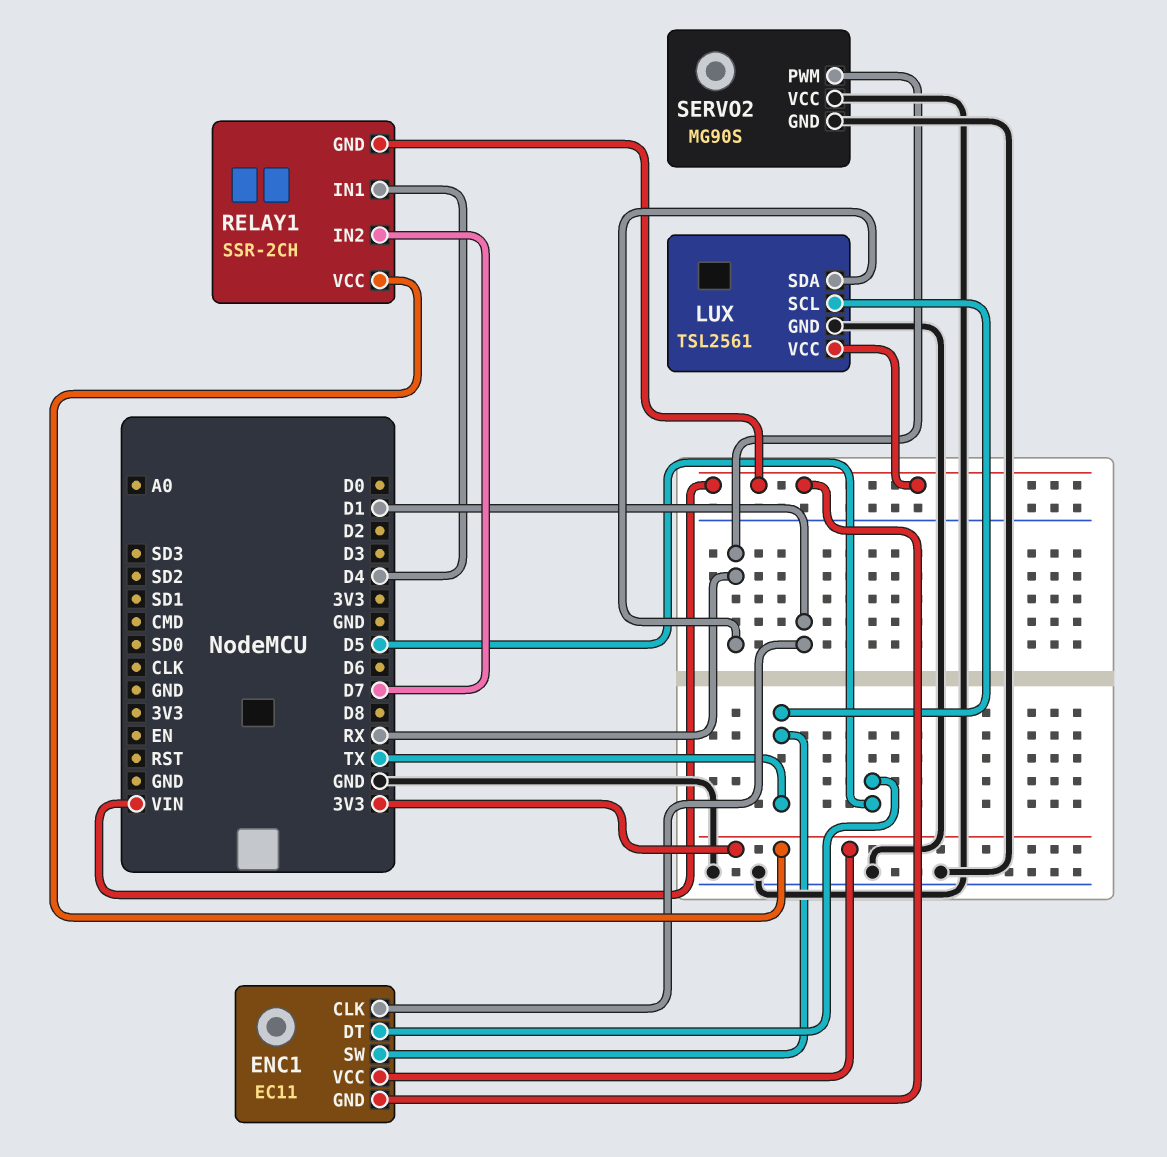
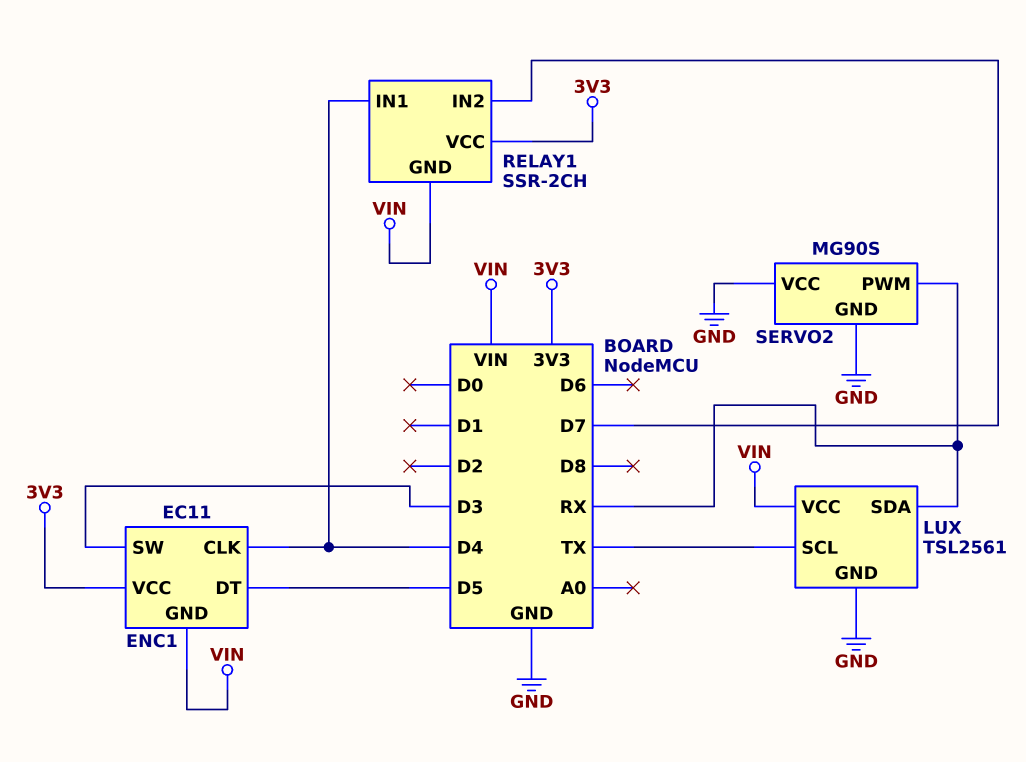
ENC1 pin CLK: D1 -> D4
ENC1 pin SW: TX -> D3

